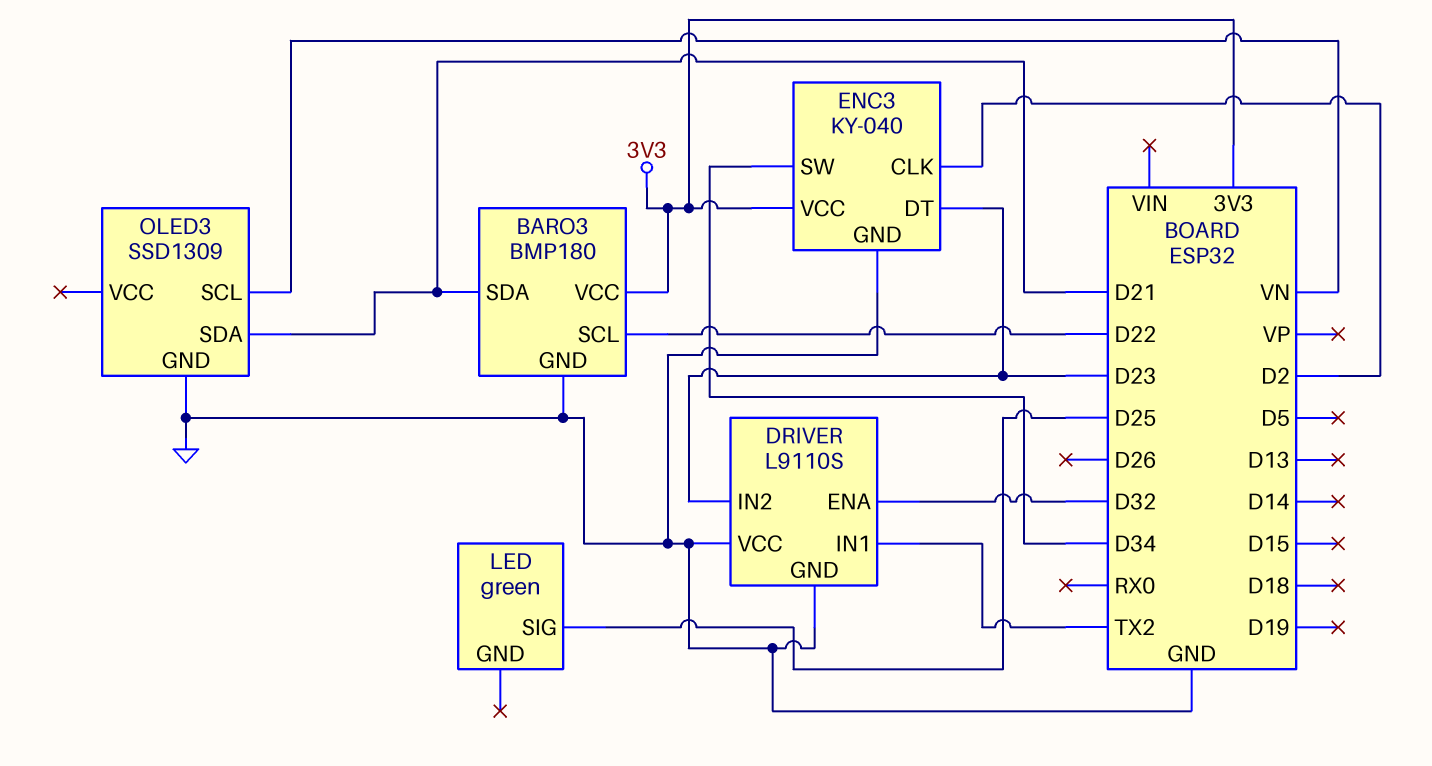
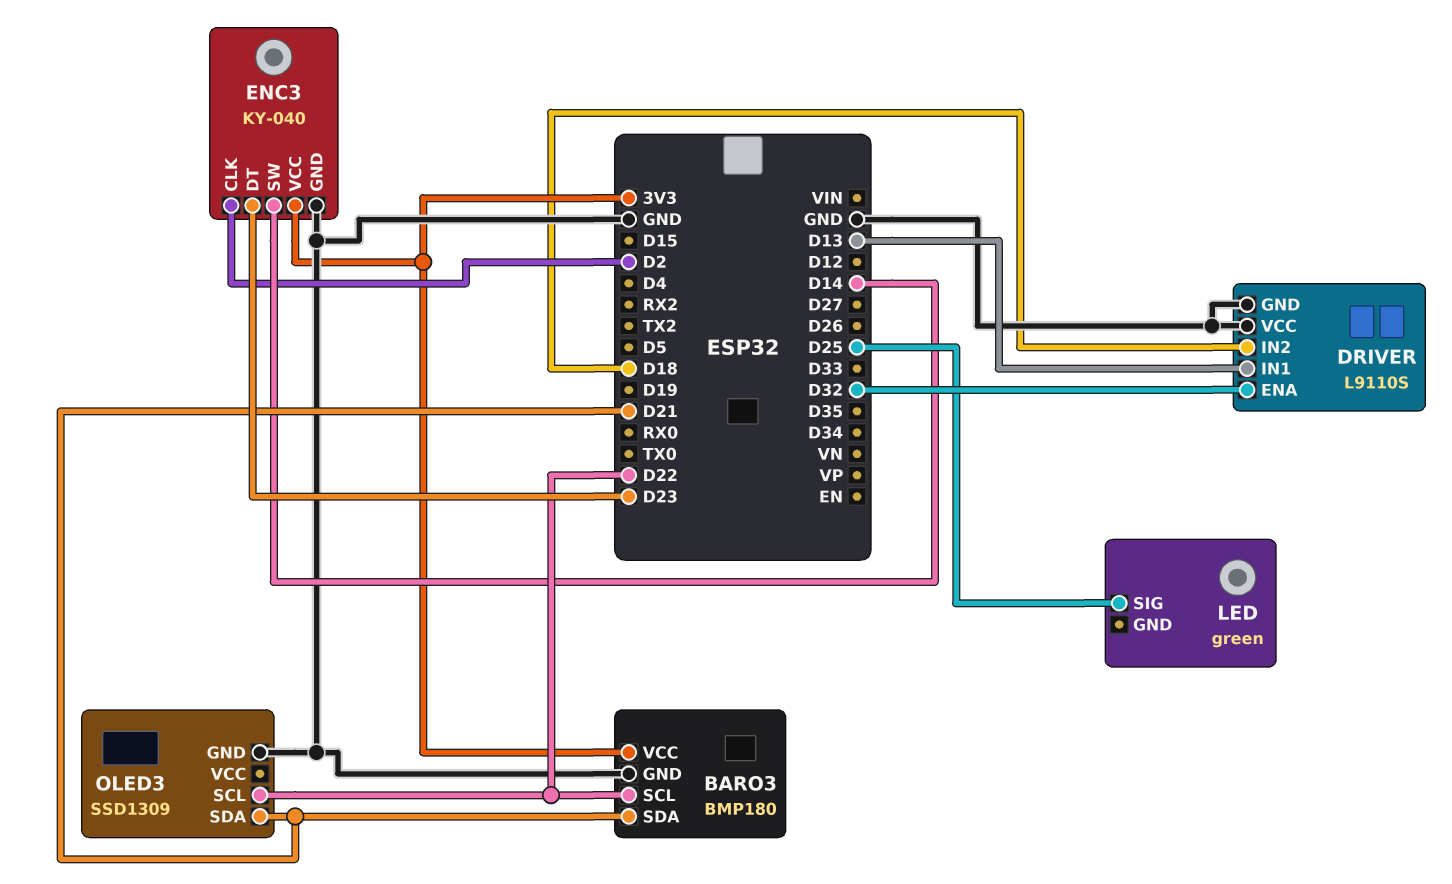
DRIVER pin IN1: TX2 -> D13
DRIVER pin IN2: D23 -> D18
ENC3 pin SW: D34 -> D14
OLED3 pin SCL: VN -> D22

